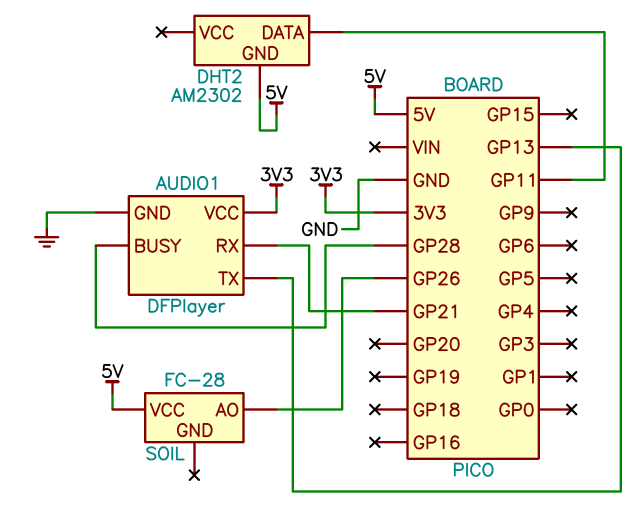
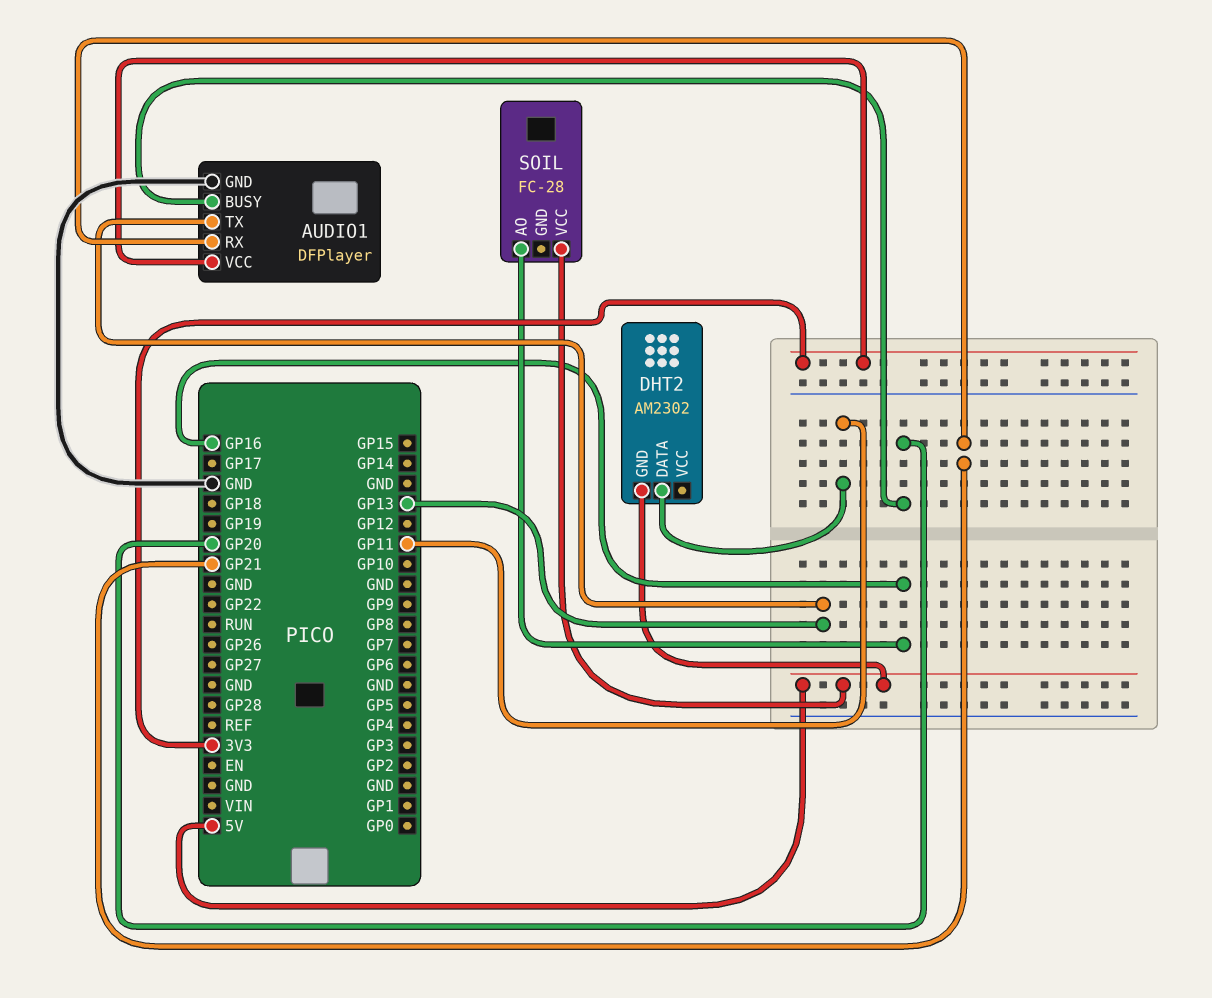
AUDIO1 pin BUSY: GP28 -> GP20
SOIL pin AO: GP26 -> GP16

